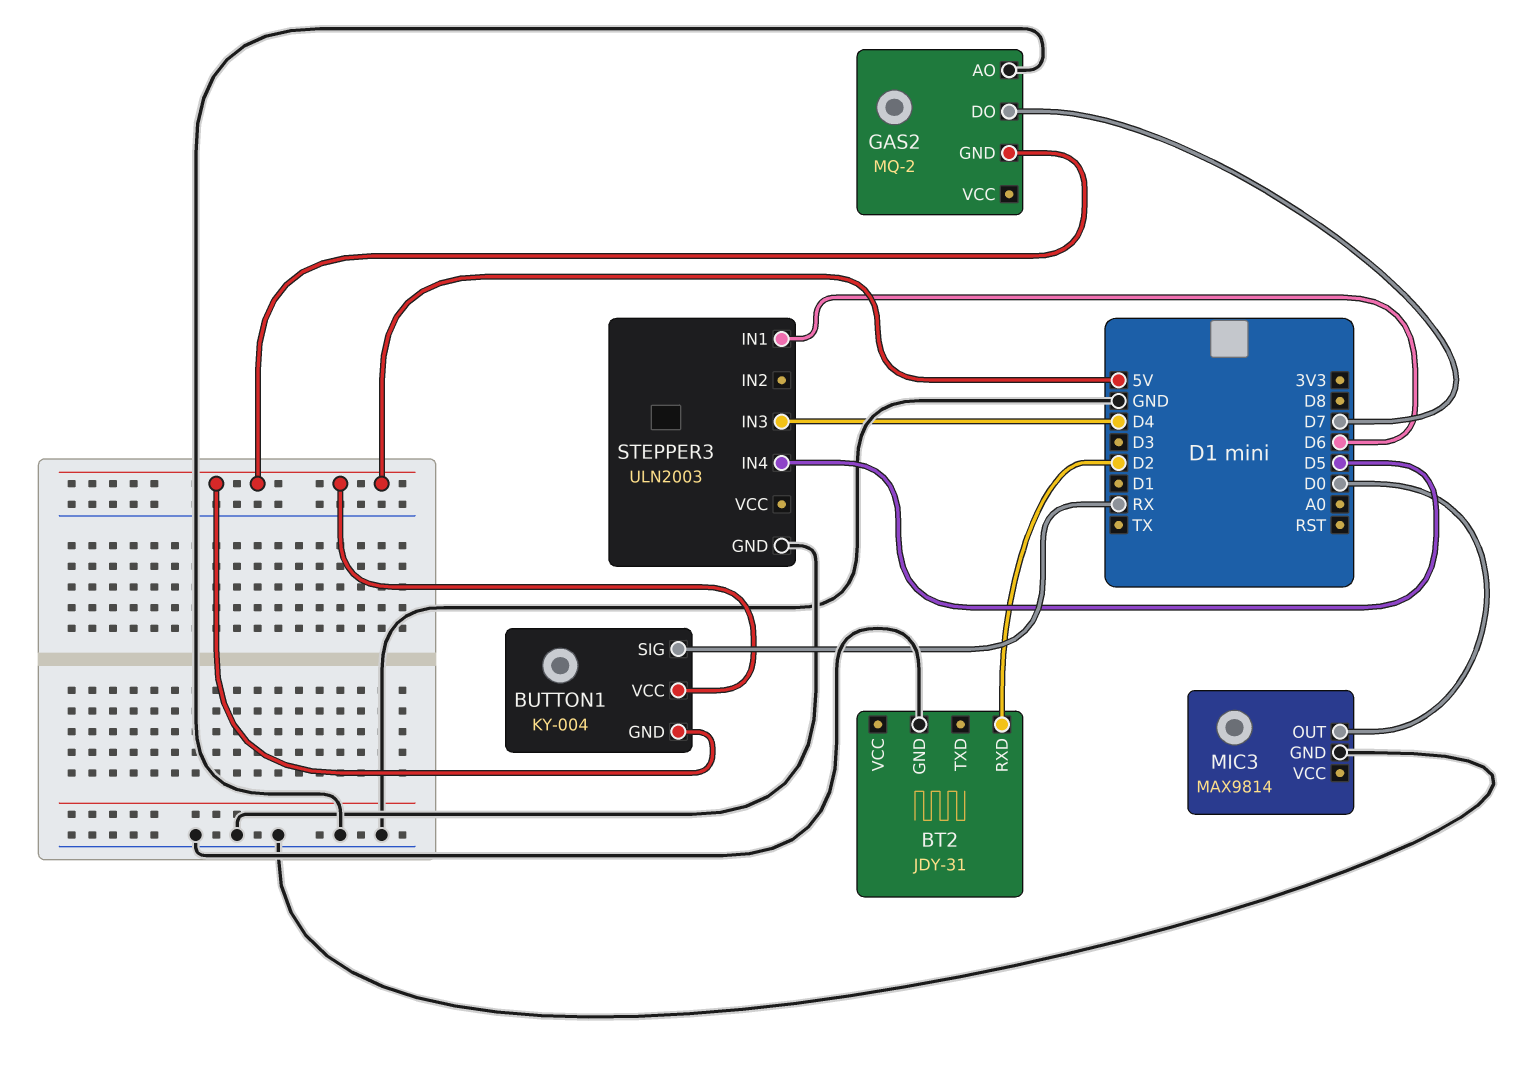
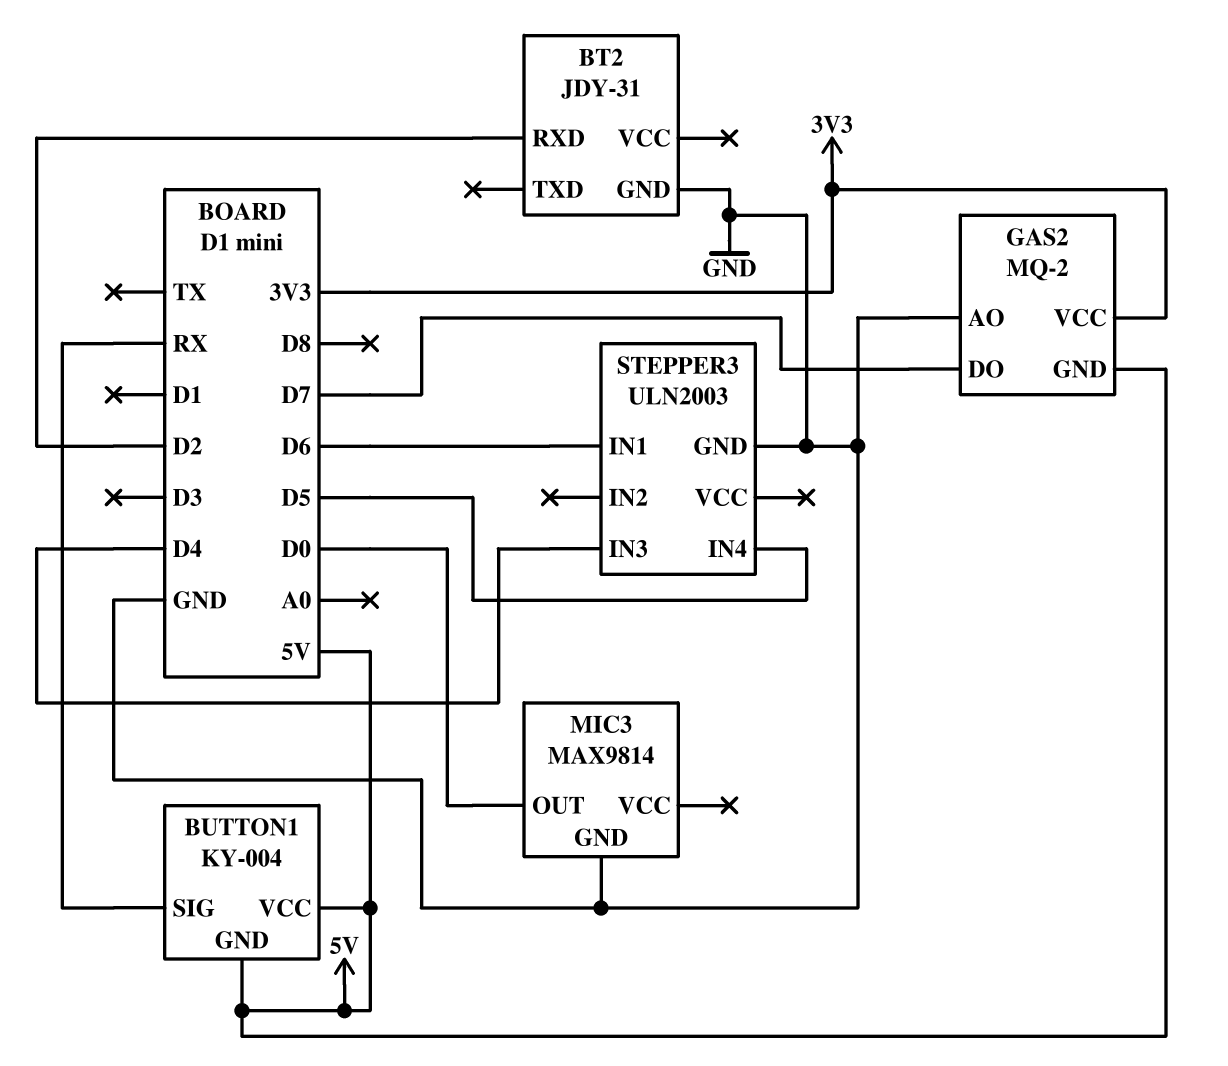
GAS2 pin VCC: none -> 3V3

